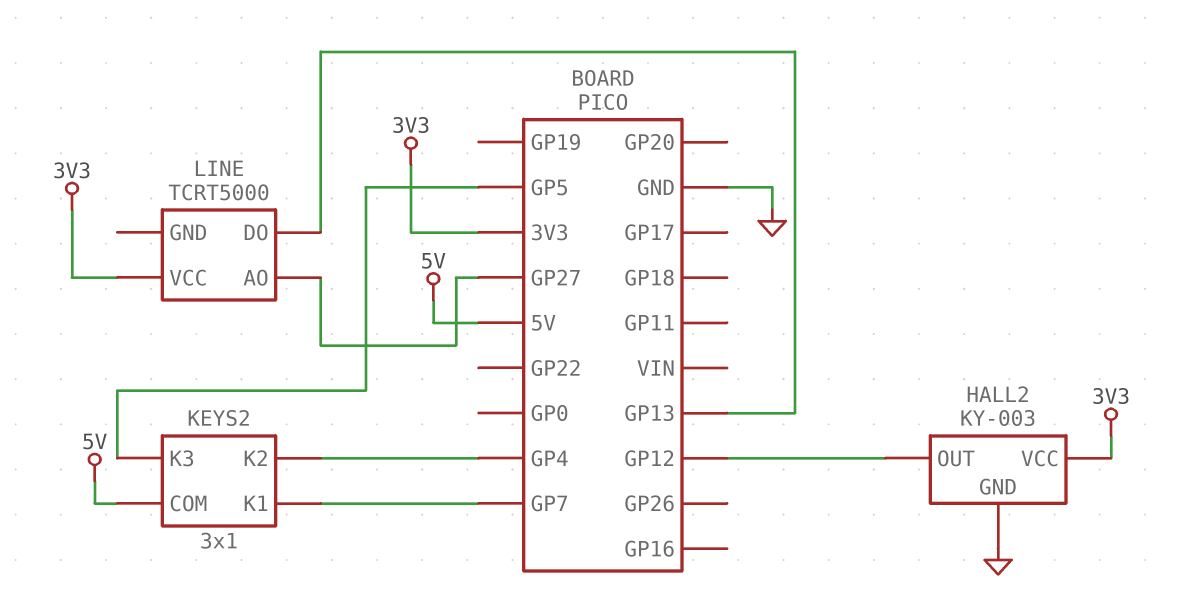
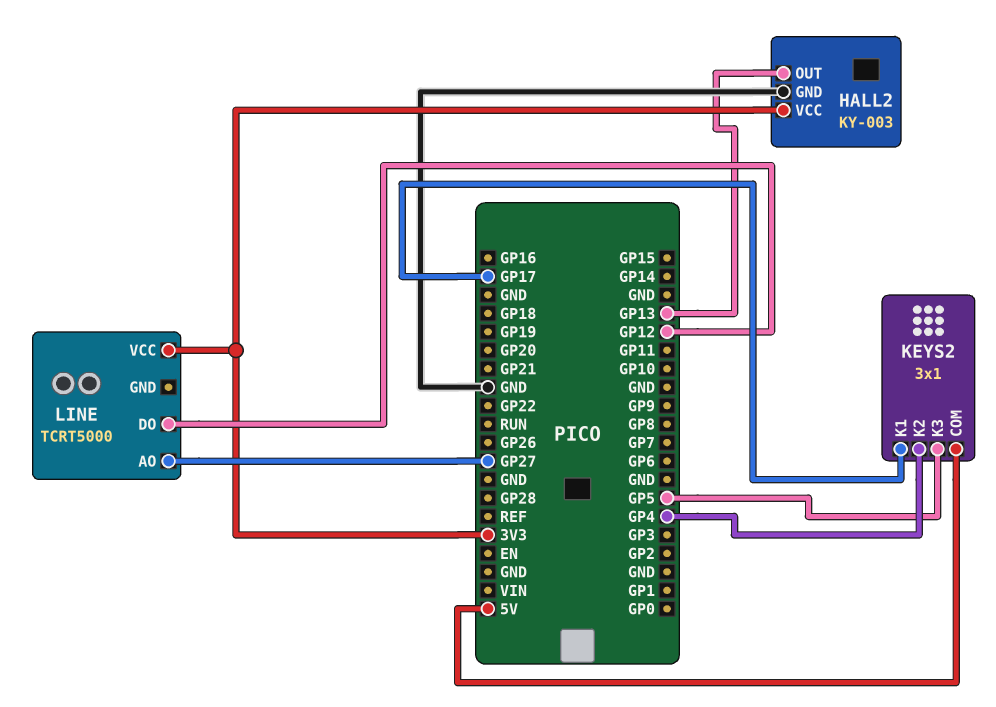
HALL2 pin OUT: GP12 -> GP13
KEYS2 pin K1: GP7 -> GP17
LINE pin DO: GP13 -> GP12

